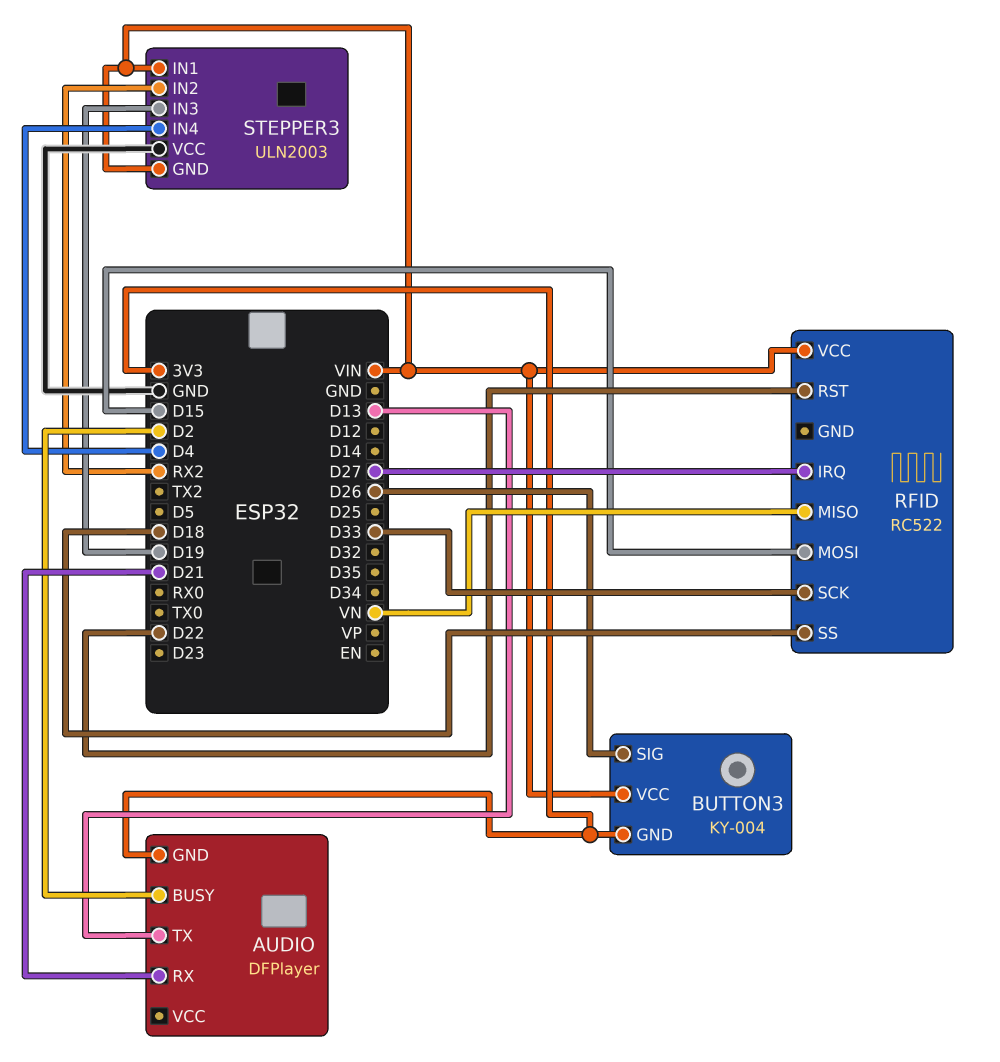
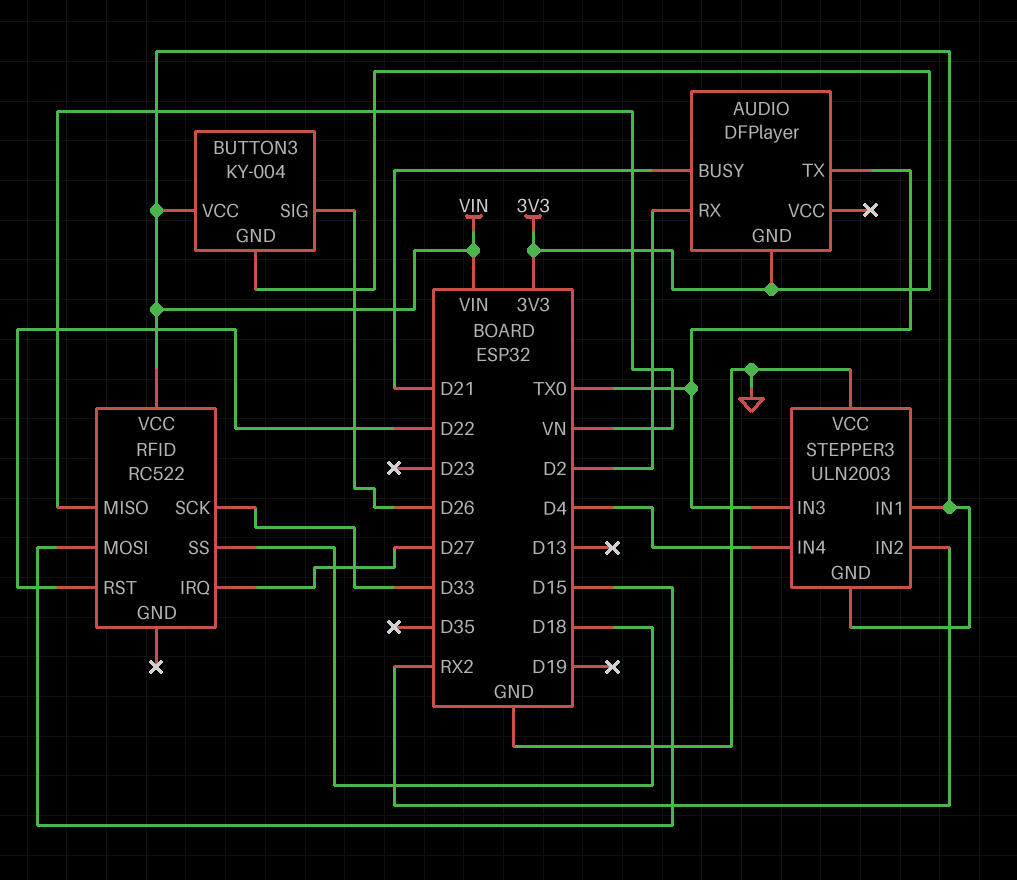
AUDIO pin BUSY: D2 -> D21
AUDIO pin RX: D21 -> D2
AUDIO pin TX: D13 -> TX0
STEPPER3 pin IN3: D19 -> TX0

